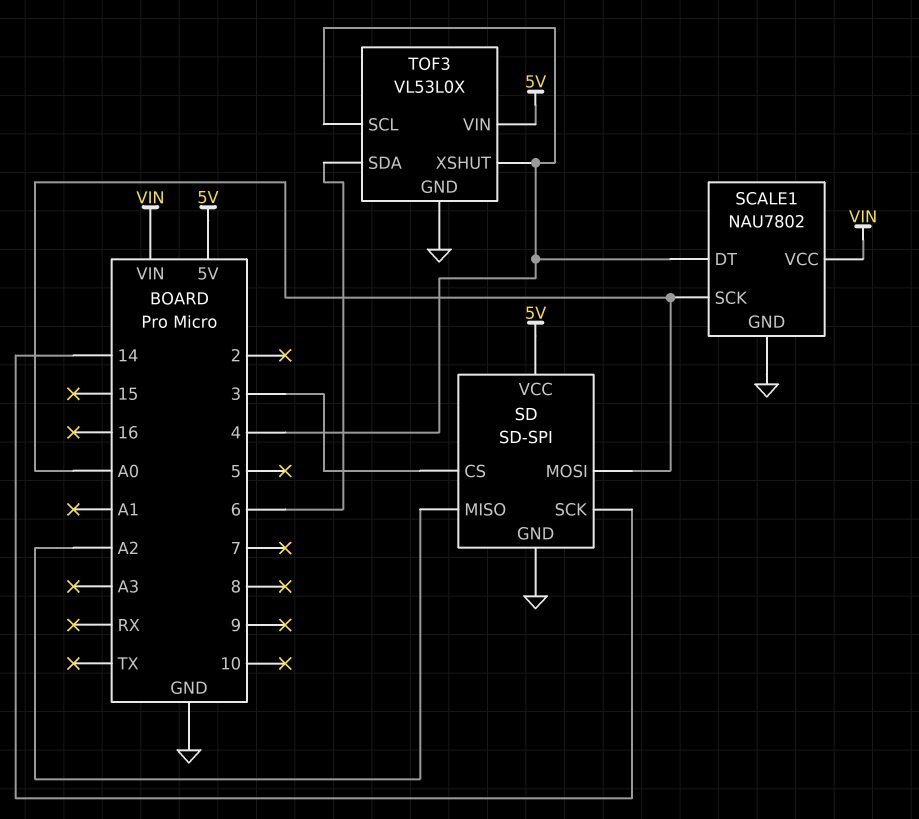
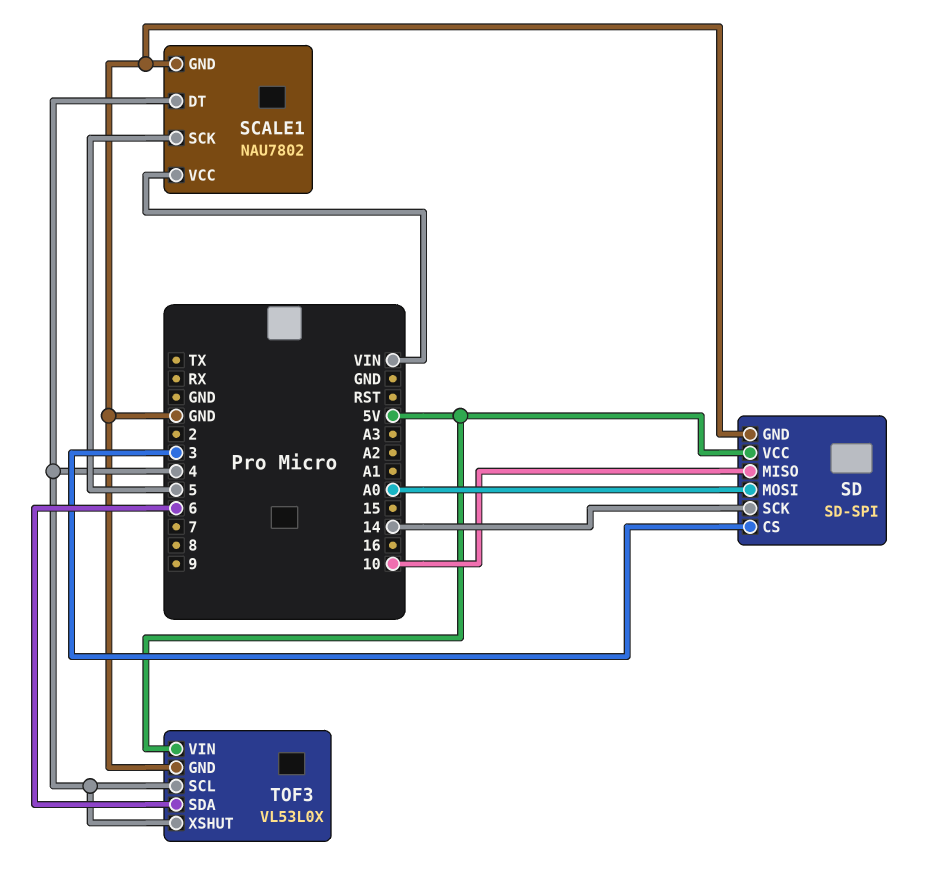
SCALE1 pin SCK: A0 -> 5
SD pin MISO: A2 -> 10

